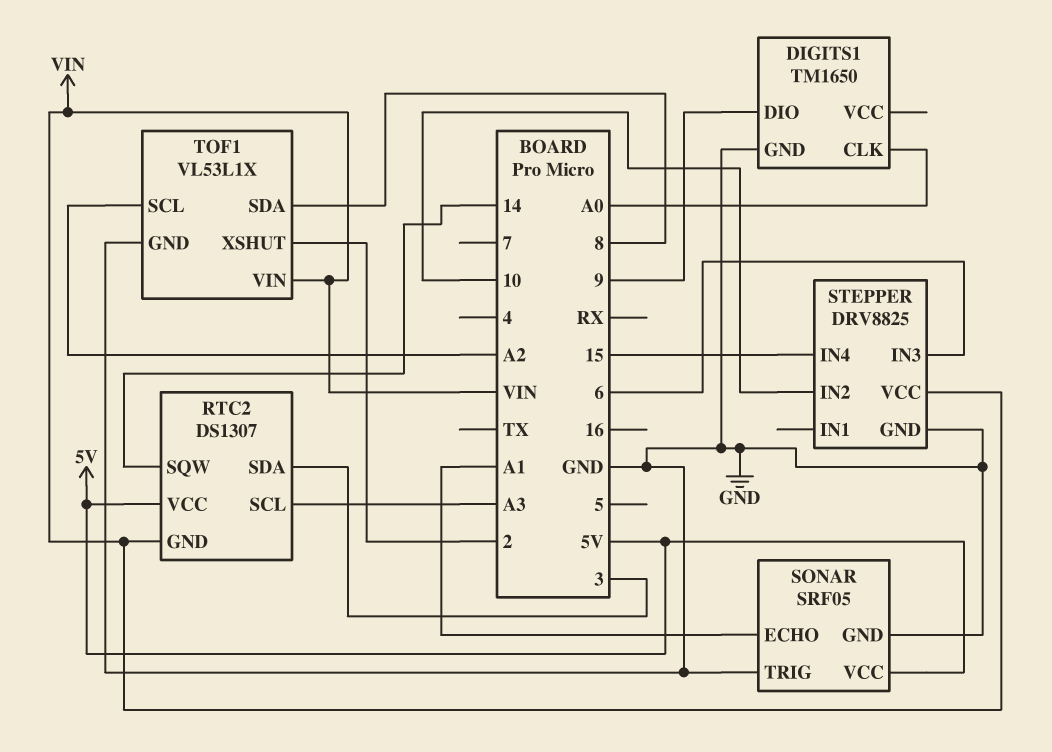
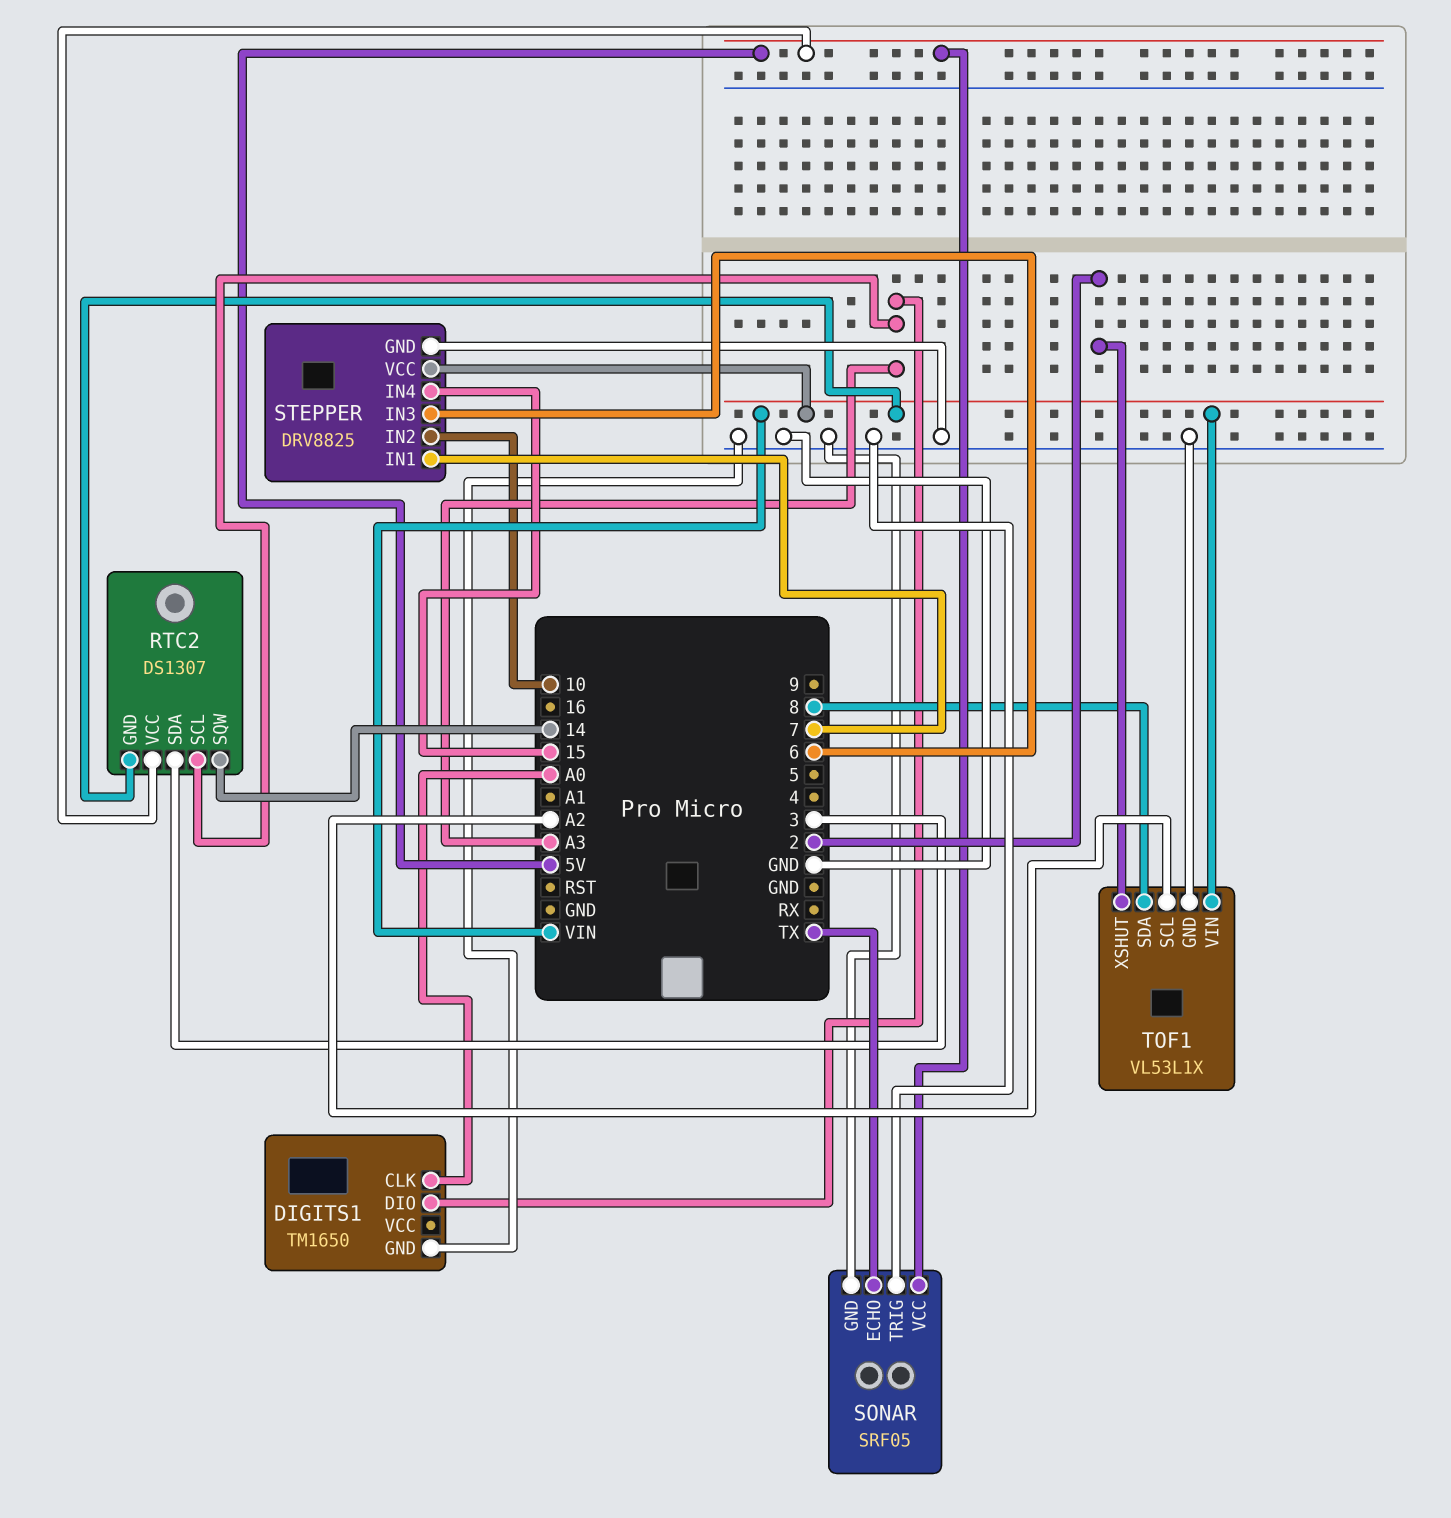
DIGITS1 pin DIO: 9 -> A3
SONAR pin ECHO: A1 -> TX
STEPPER pin IN1: none -> 7

